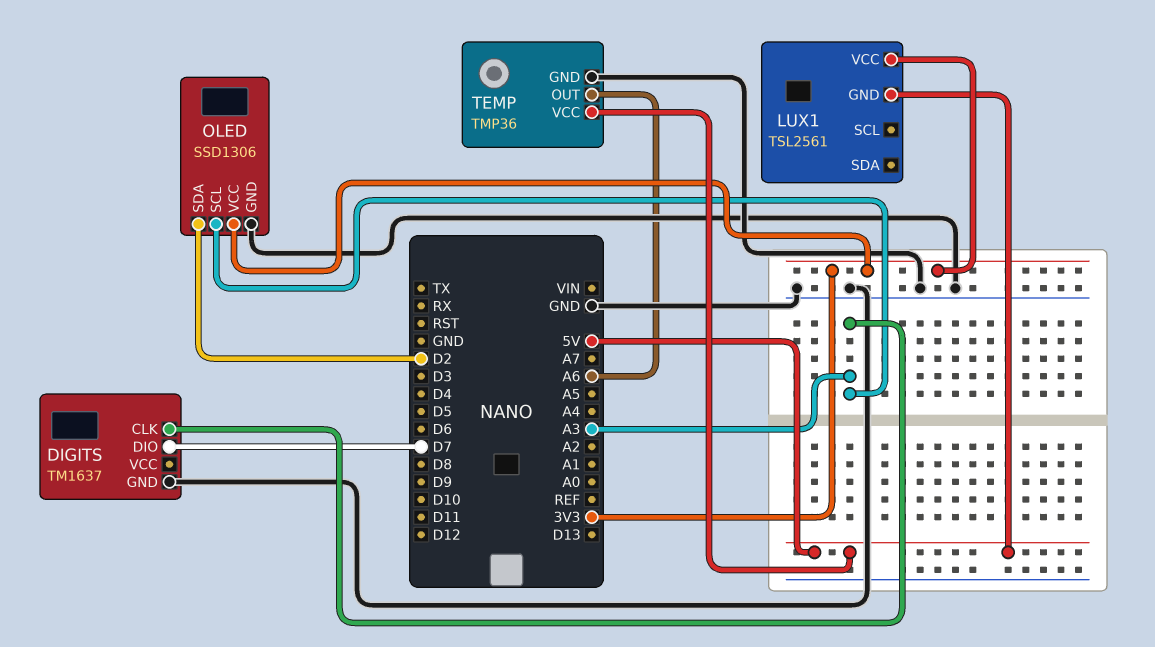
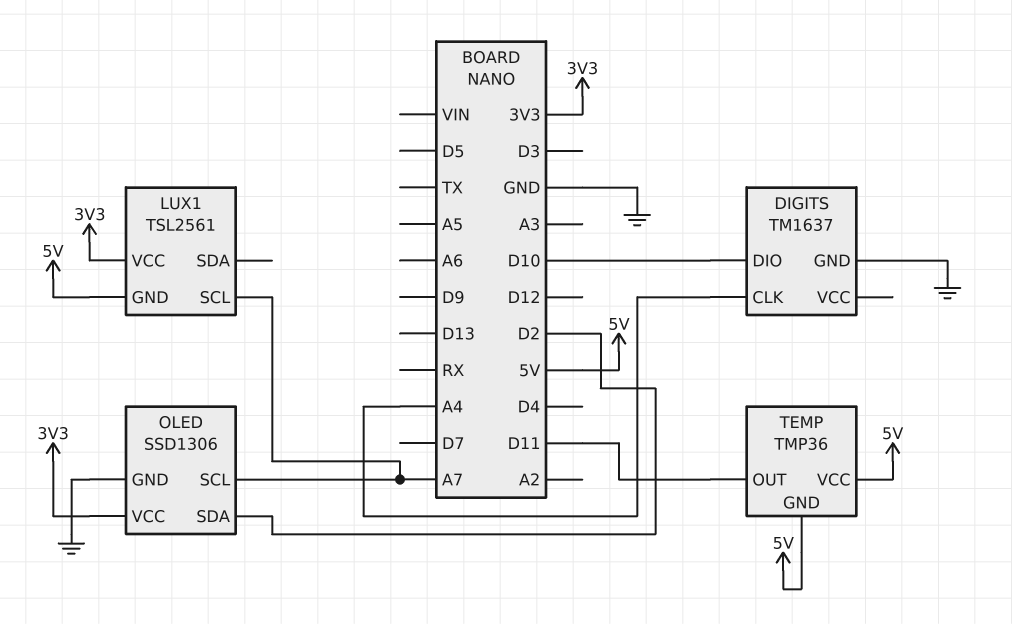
DIGITS pin CLK: A3 -> A4
DIGITS pin DIO: D7 -> D10
LUX1 pin SCL: none -> A7
OLED pin SCL: A3 -> A7
TEMP pin GND: GND -> 5V
TEMP pin OUT: A6 -> D11

